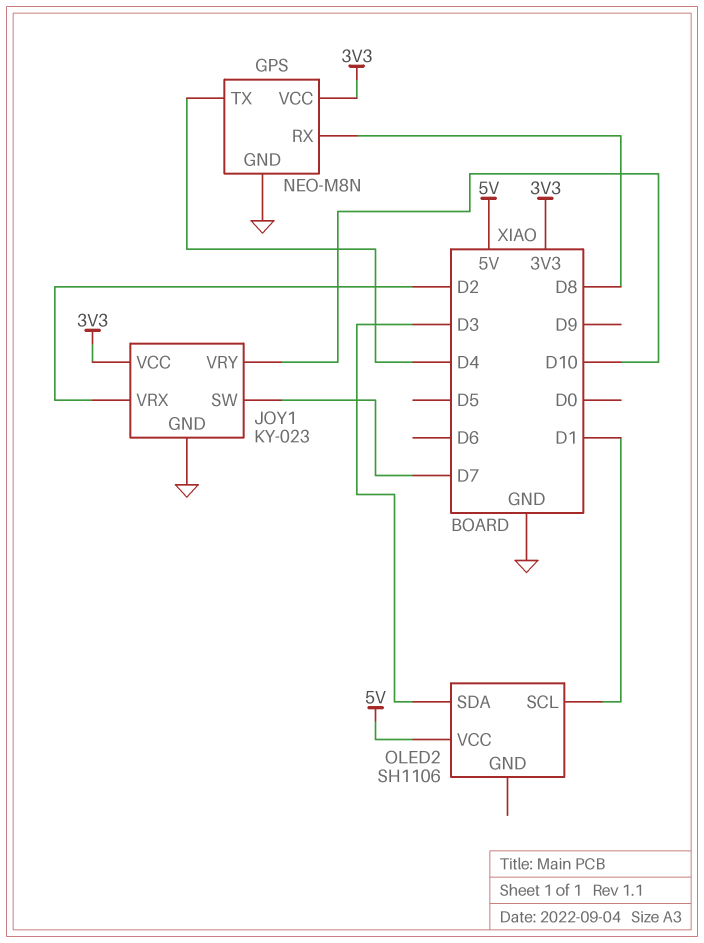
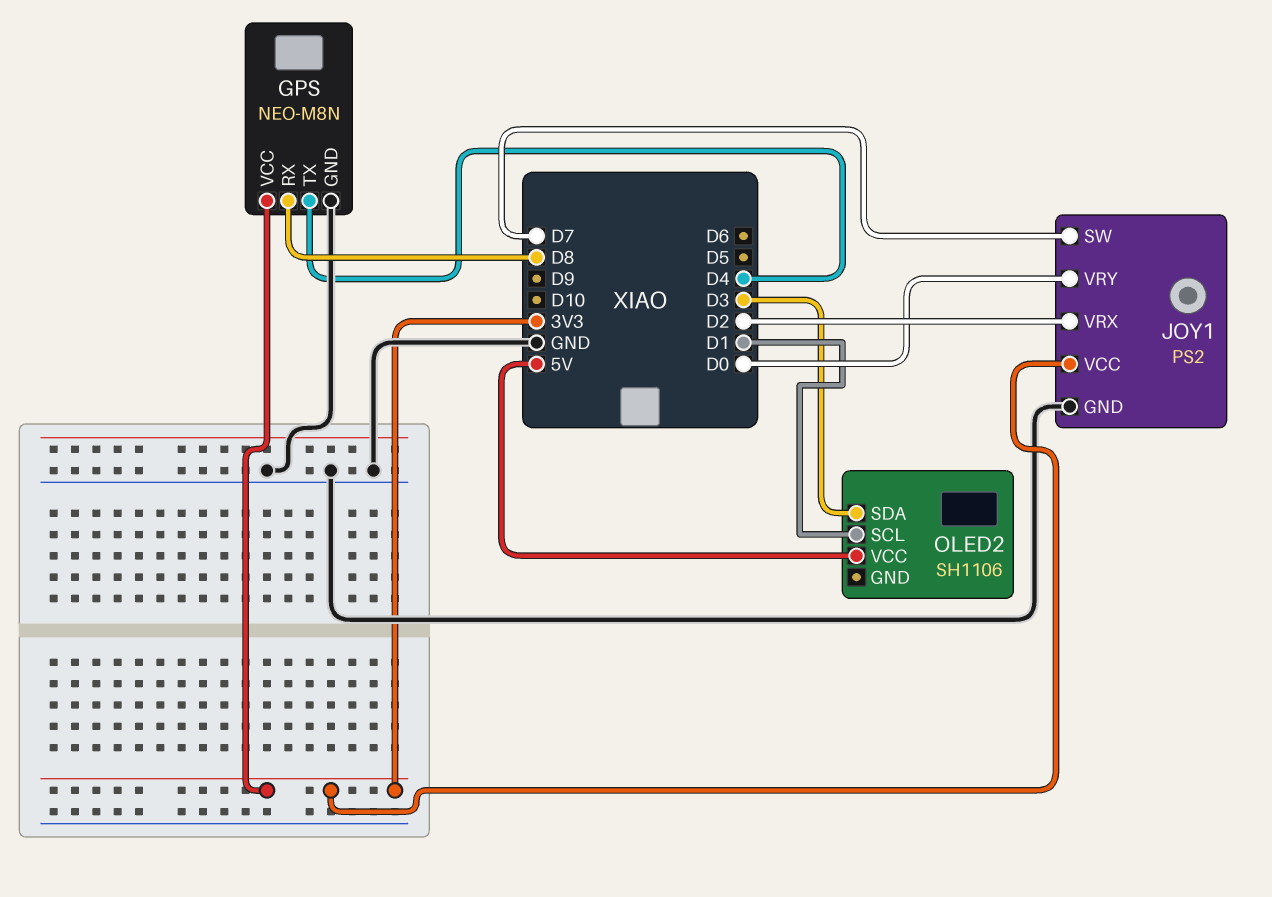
JOY1: KY-023 -> PS2
JOY1 pin VRY: D10 -> D0

